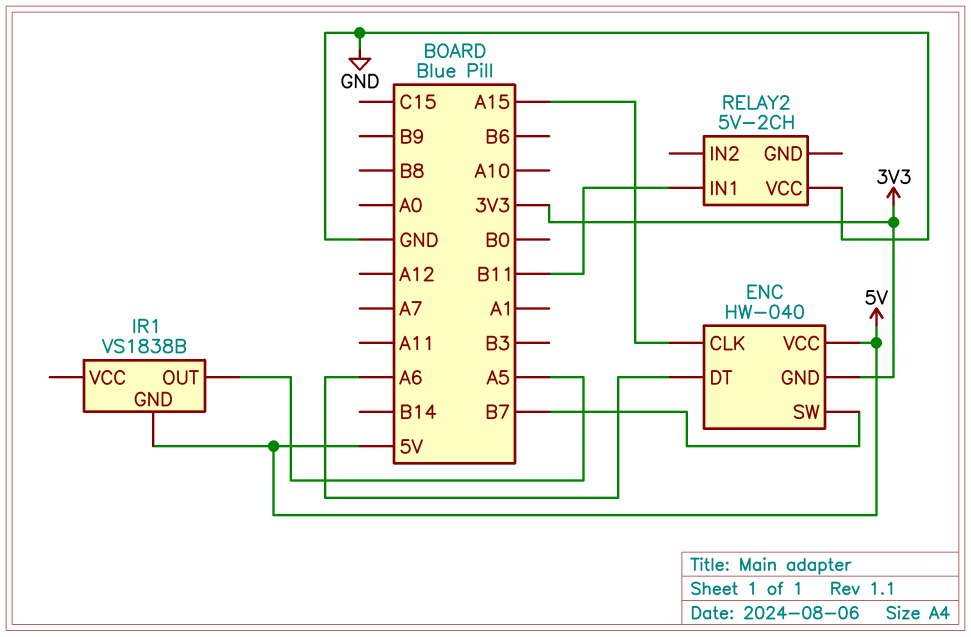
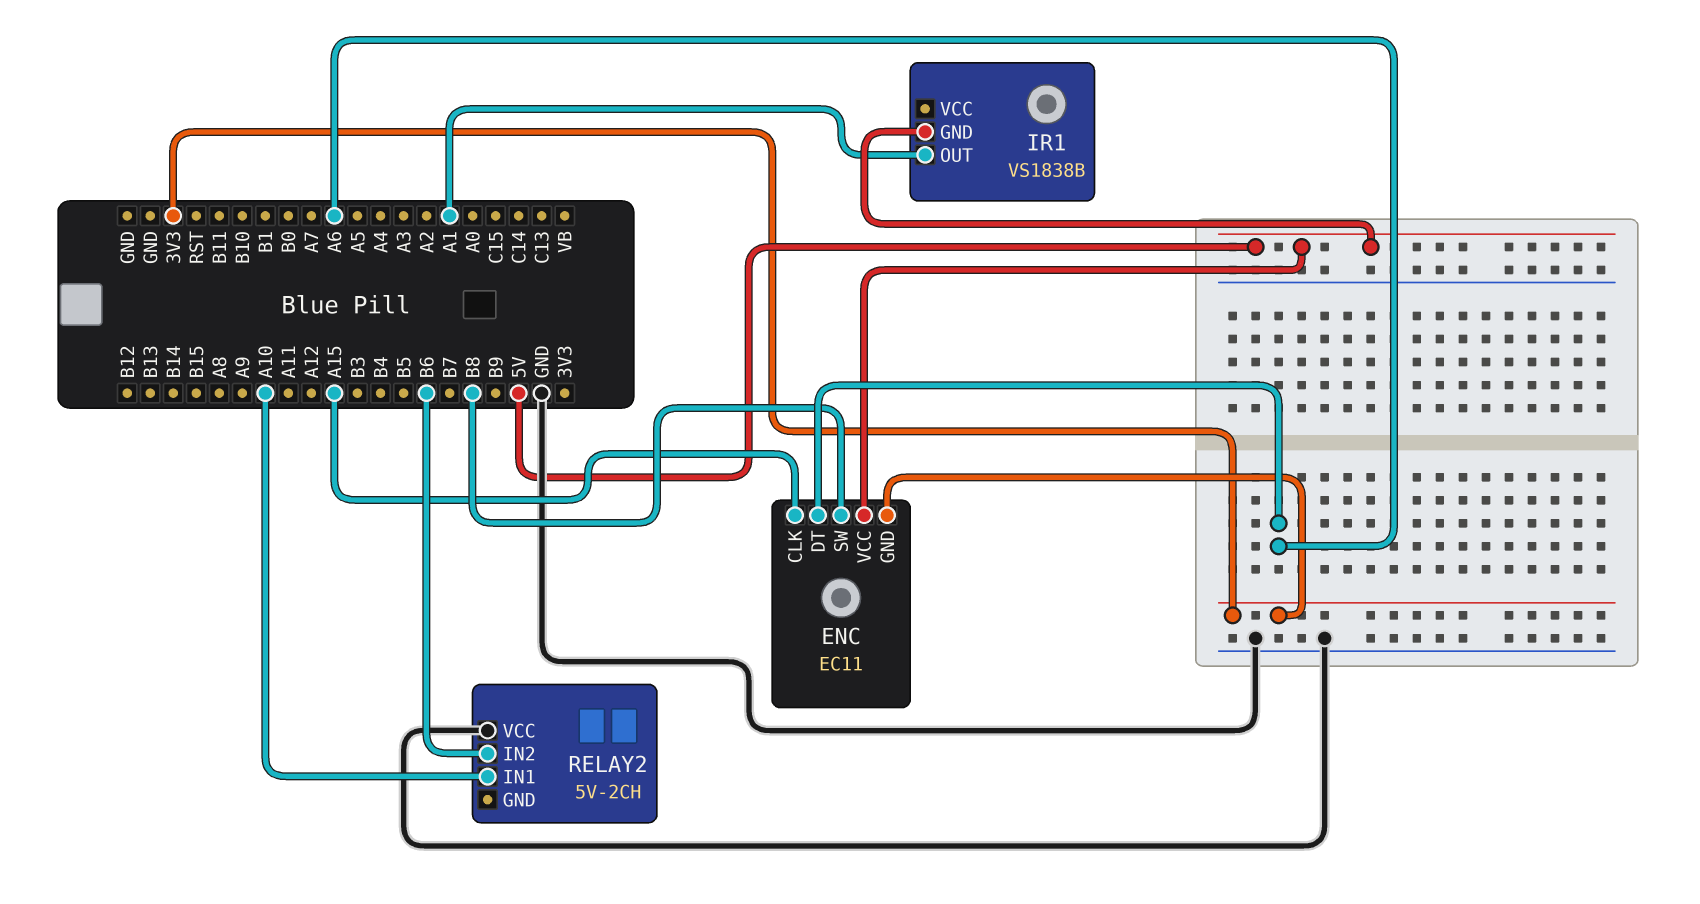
ENC: HW-040 -> EC11
ENC pin SW: B7 -> B8
IR1 pin OUT: A5 -> A1
RELAY2 pin IN1: B11 -> A10
RELAY2 pin IN2: none -> B6

